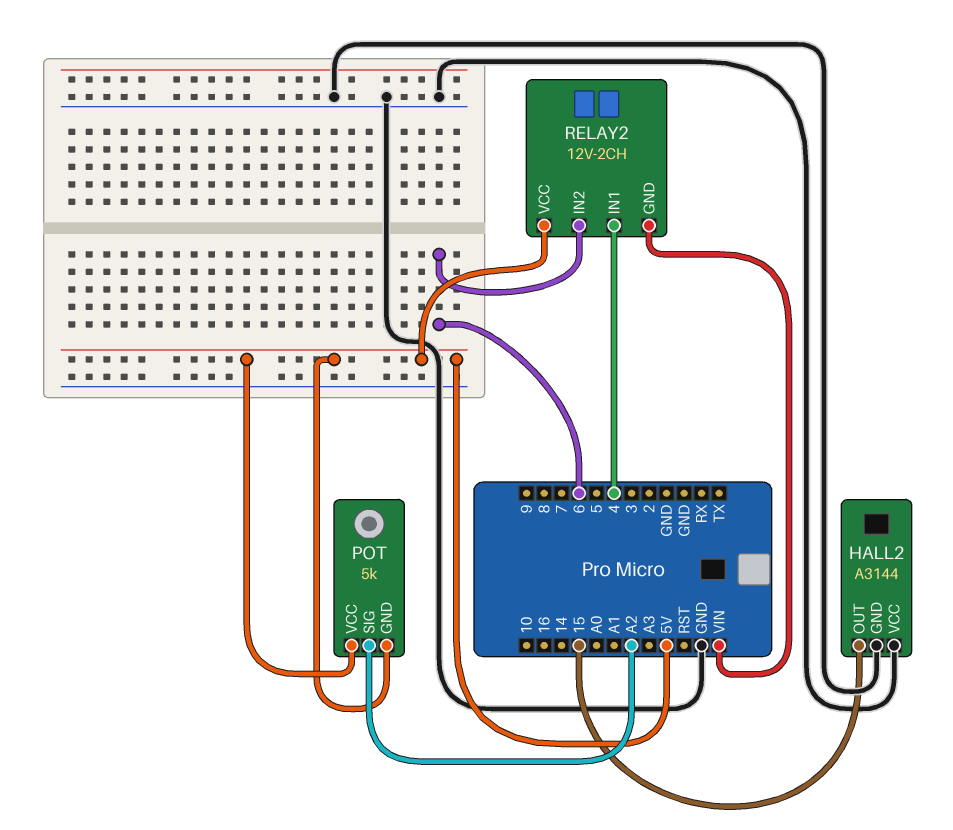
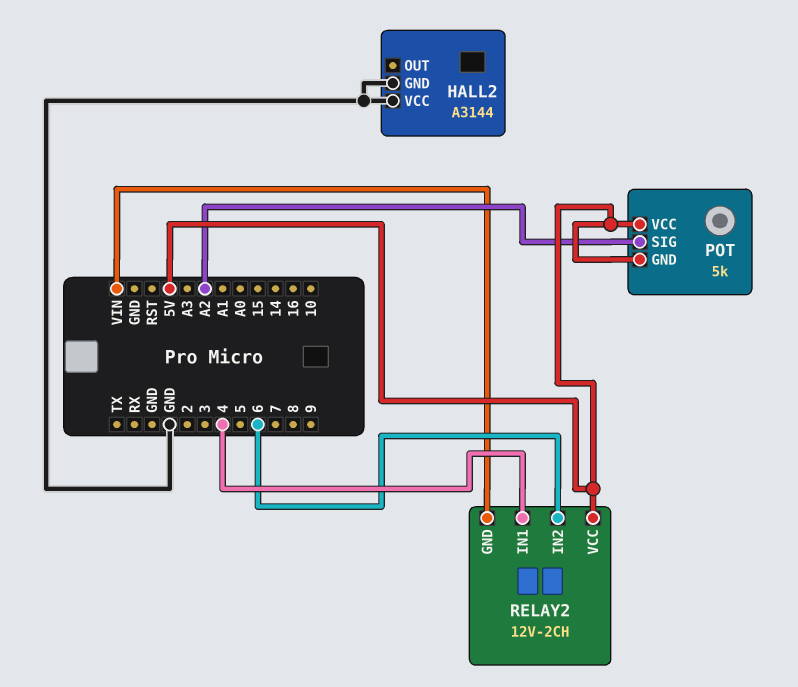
HALL2 pin OUT: 15 -> none

